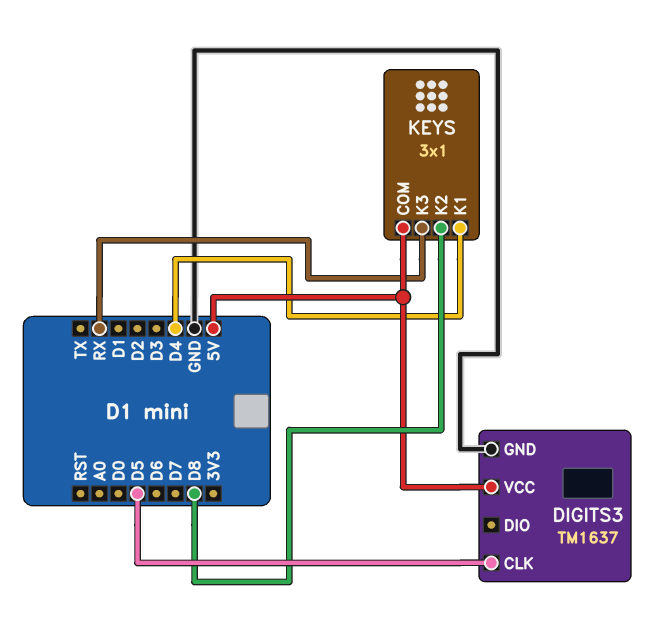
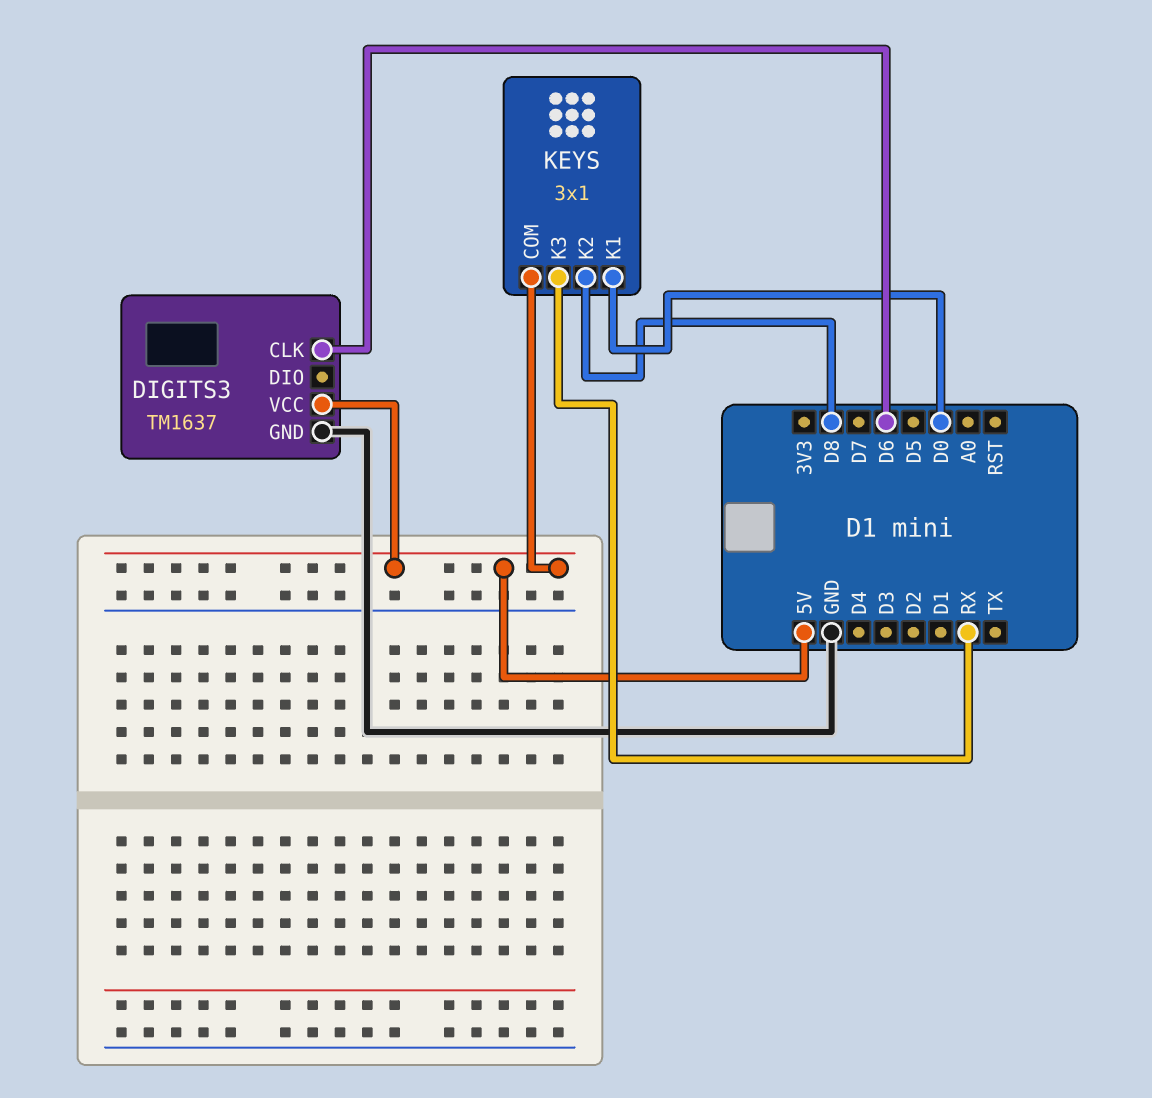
DIGITS3 pin CLK: D5 -> D6
KEYS pin K1: D4 -> D0

